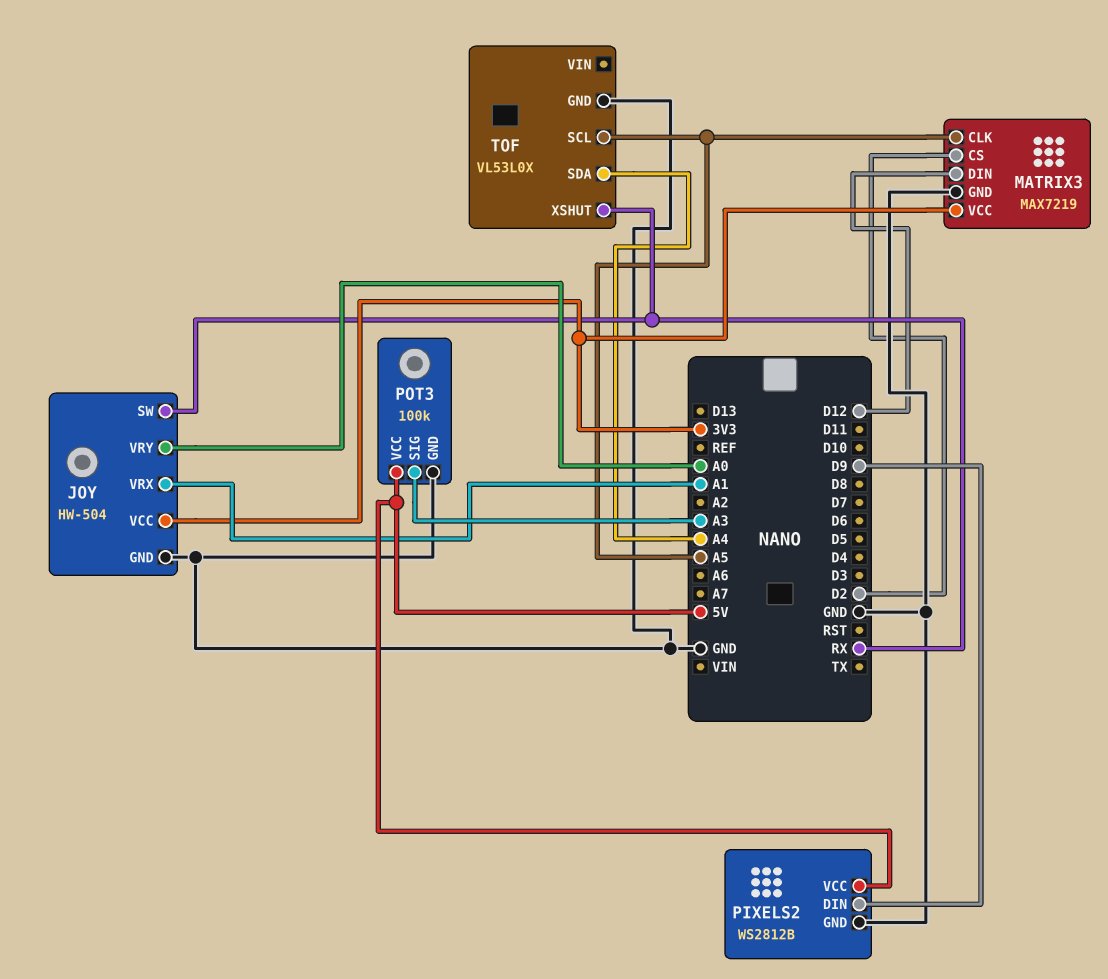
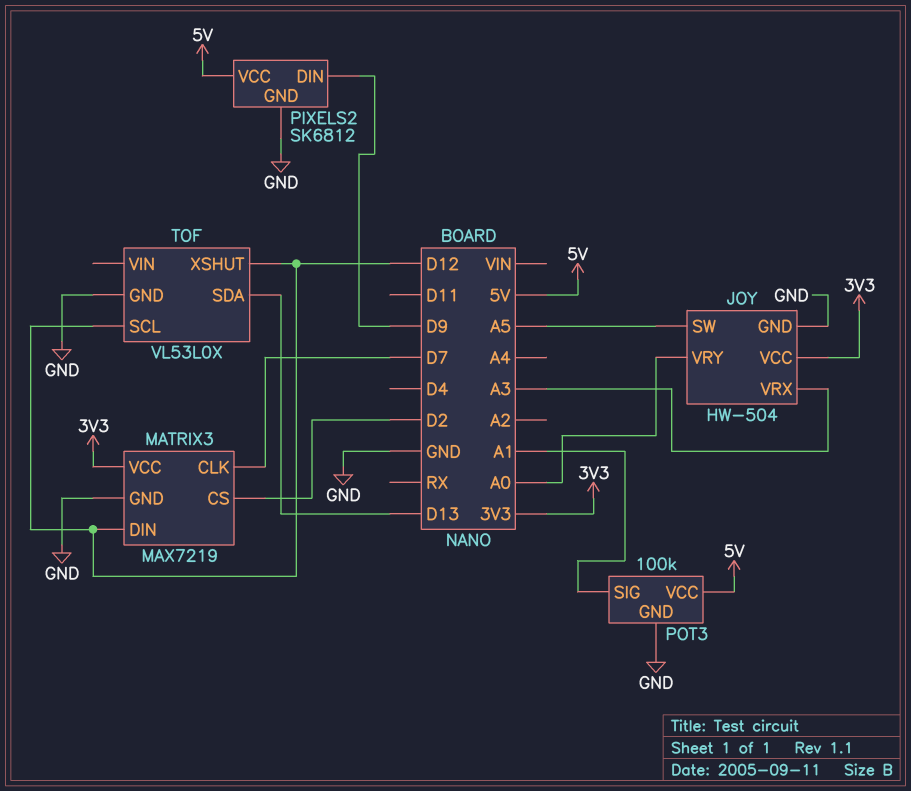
JOY pin SW: RX -> A5
JOY pin VRX: A1 -> A3
MATRIX3 pin CLK: A5 -> D7
PIXELS2: WS2812B -> SK6812
POT3 pin SIG: A3 -> A1
TOF pin SCL: A5 -> D12
TOF pin SDA: A4 -> D13
TOF pin XSHUT: RX -> D12

